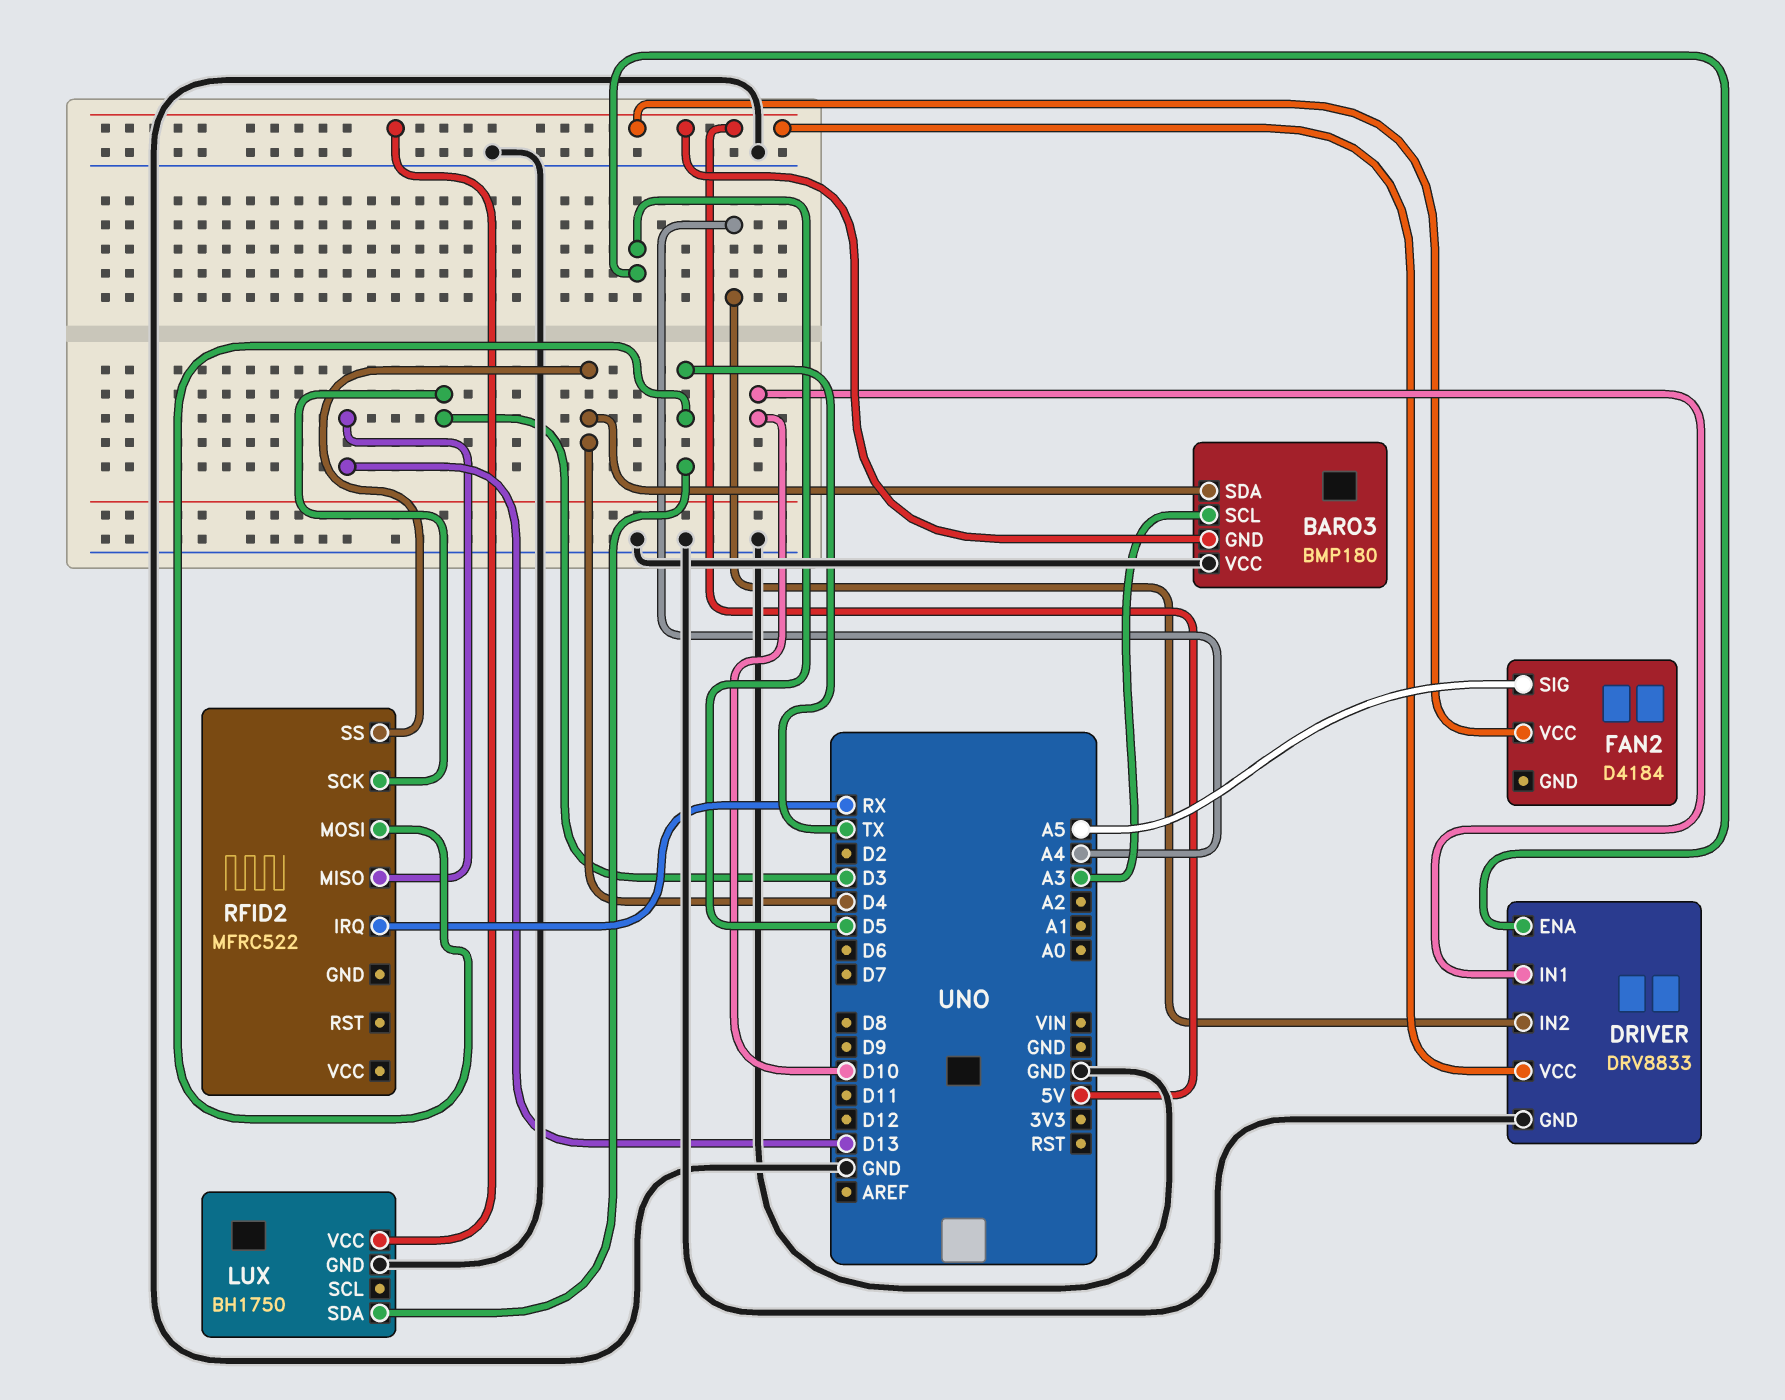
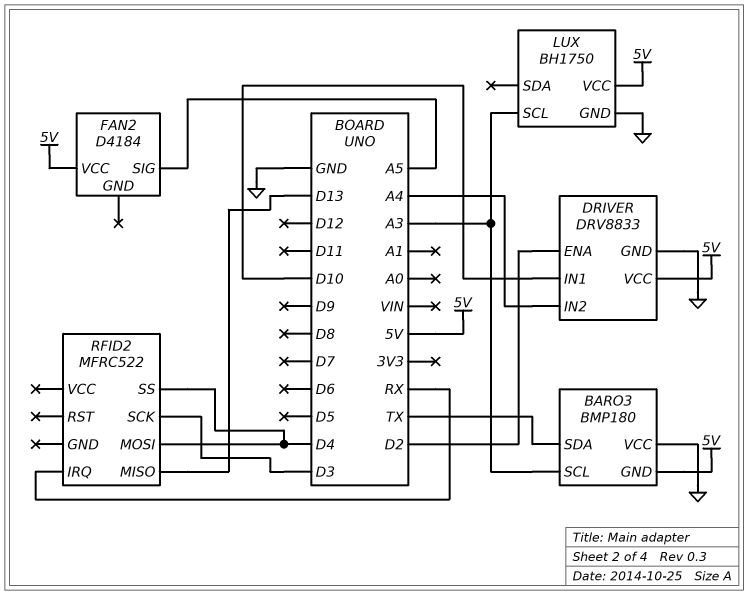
BARO3 pin SDA: D4 -> TX
DRIVER pin ENA: D5 -> D2
LUX pin SCL: none -> A3
LUX pin SDA: TX -> none
RFID2 pin MOSI: TX -> D4

